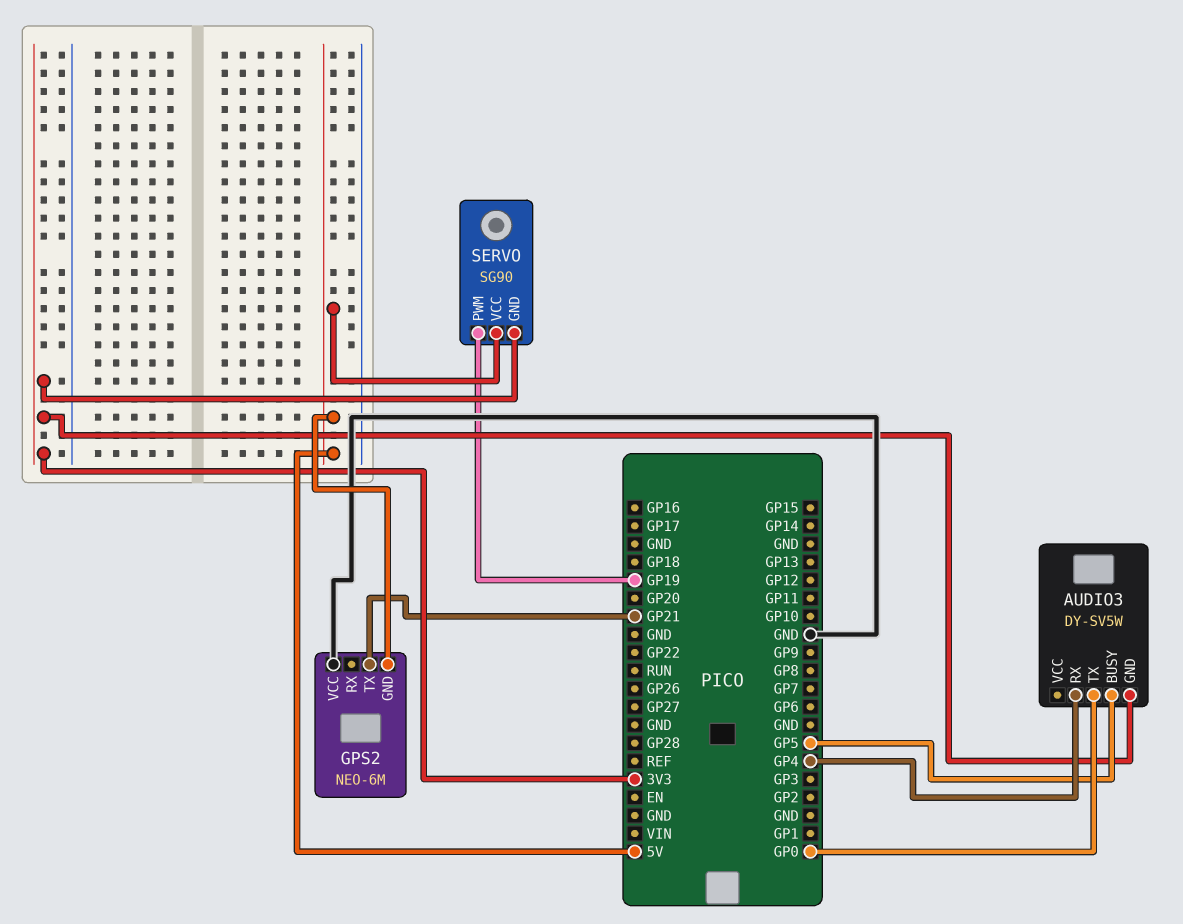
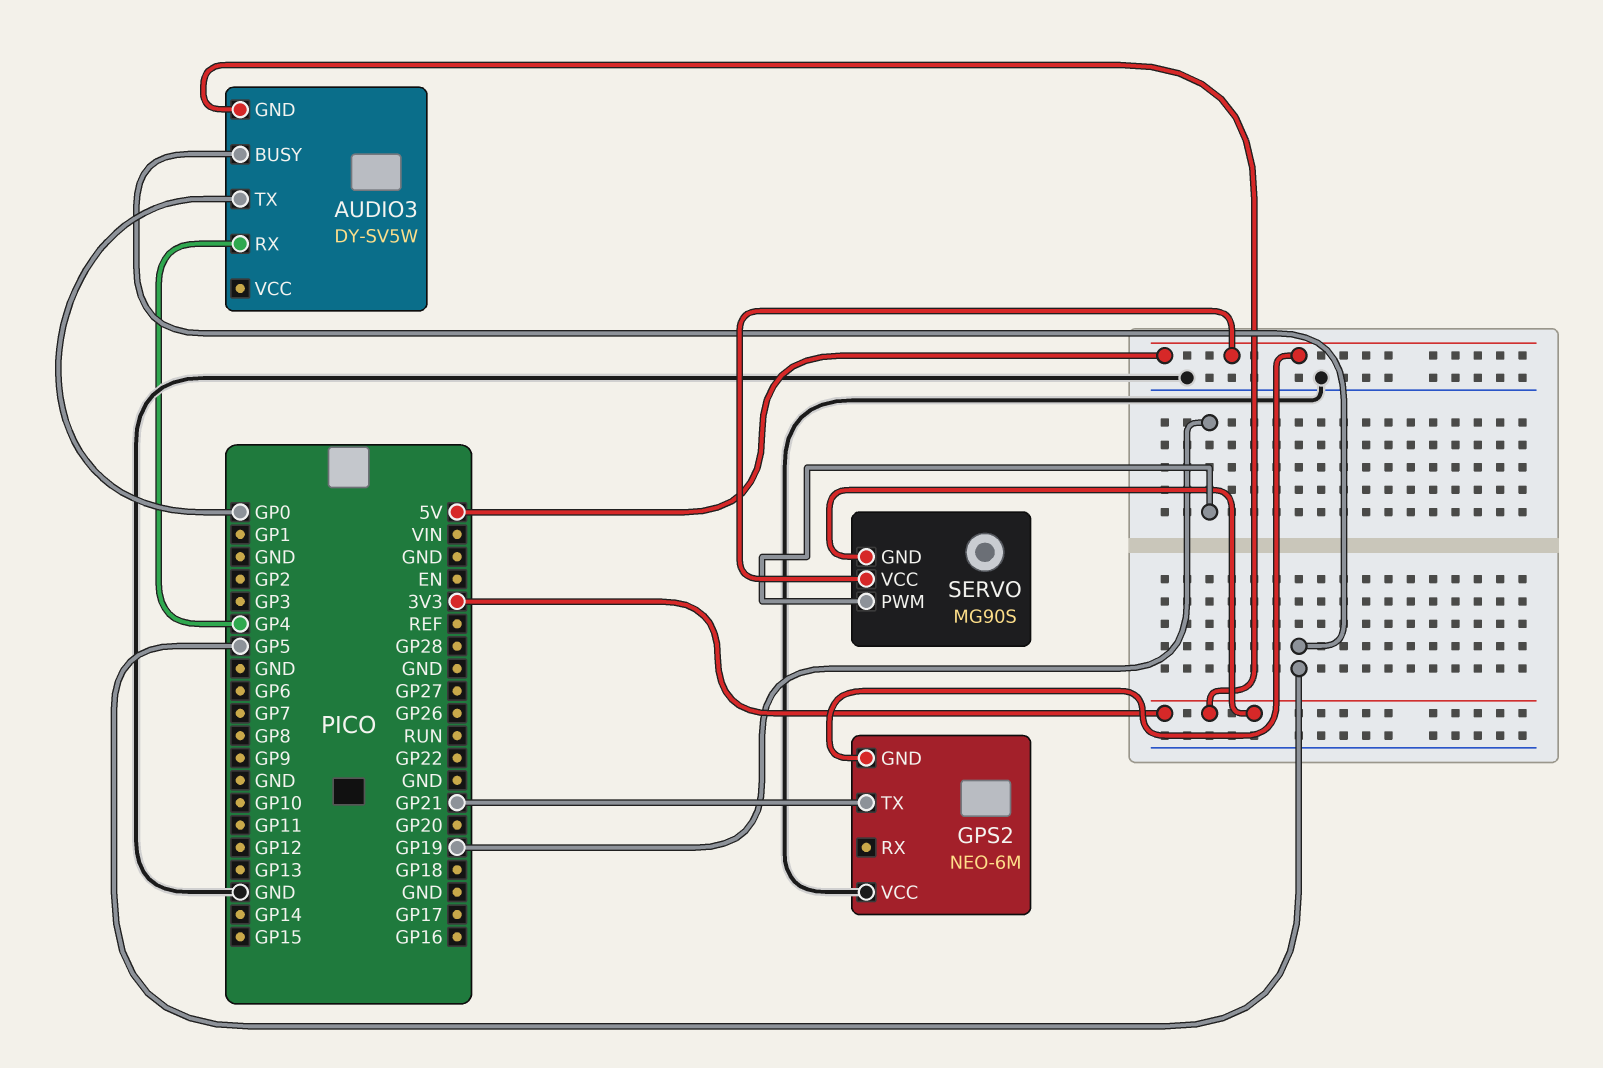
SERVO: SG90 -> MG90S

